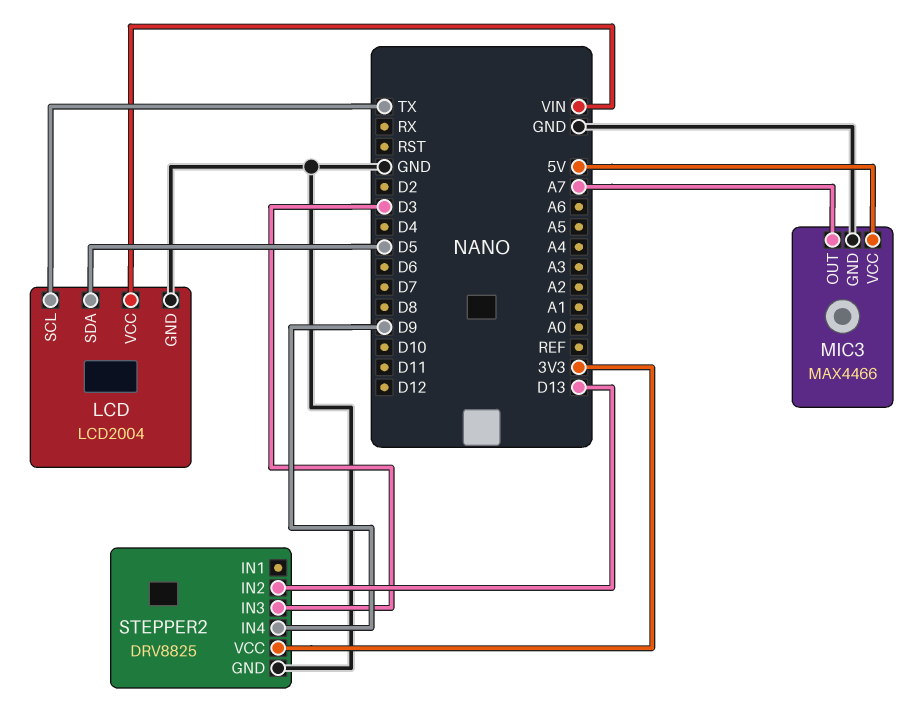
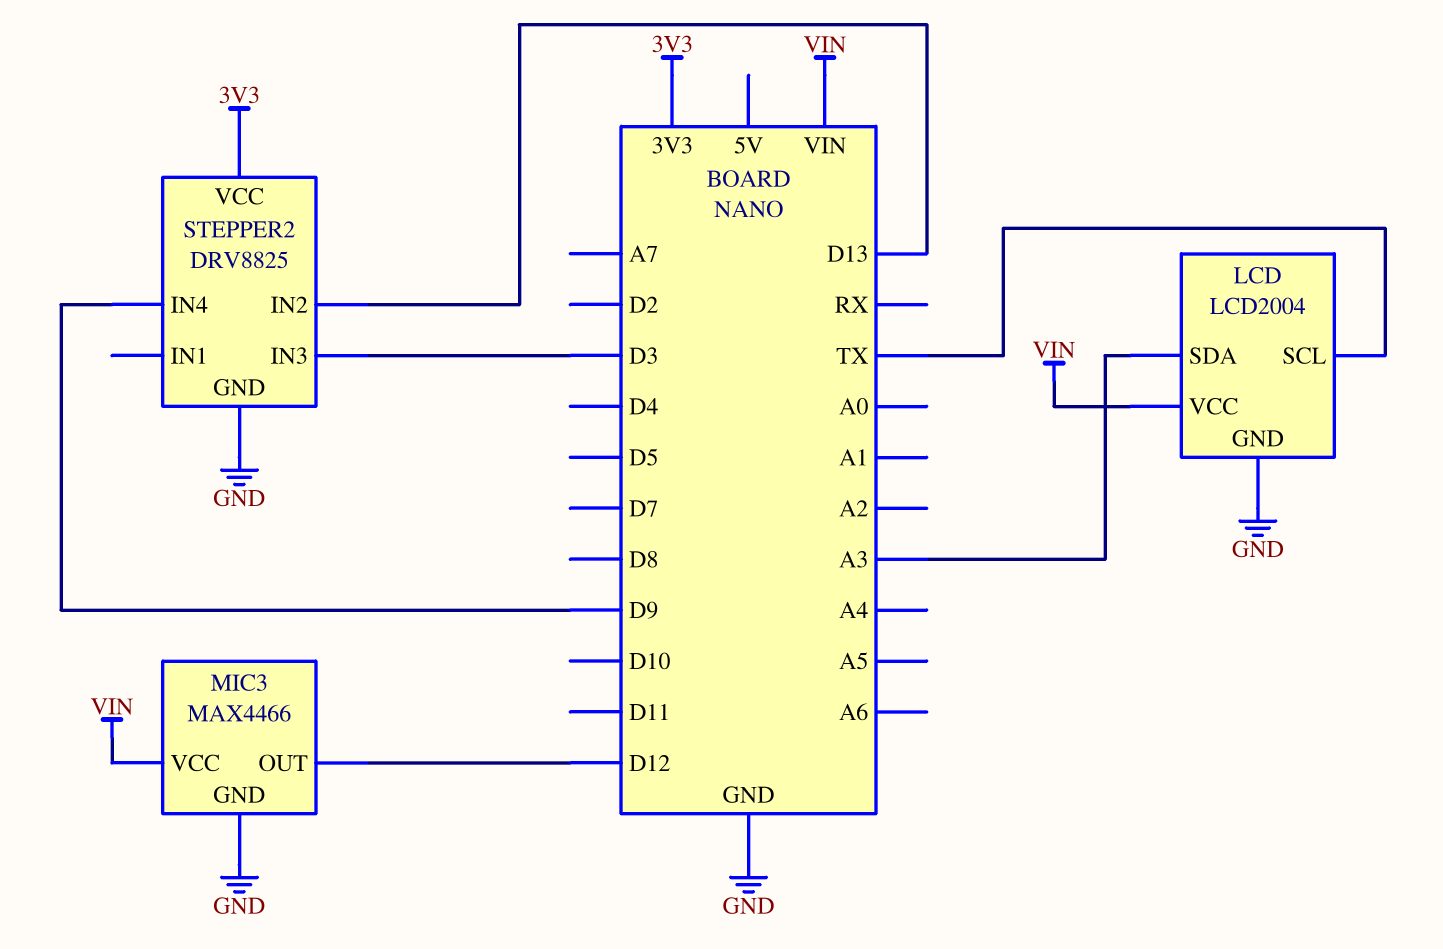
LCD pin SDA: D5 -> A3
MIC3 pin OUT: A7 -> D12
MIC3 pin VCC: 5V -> VIN

